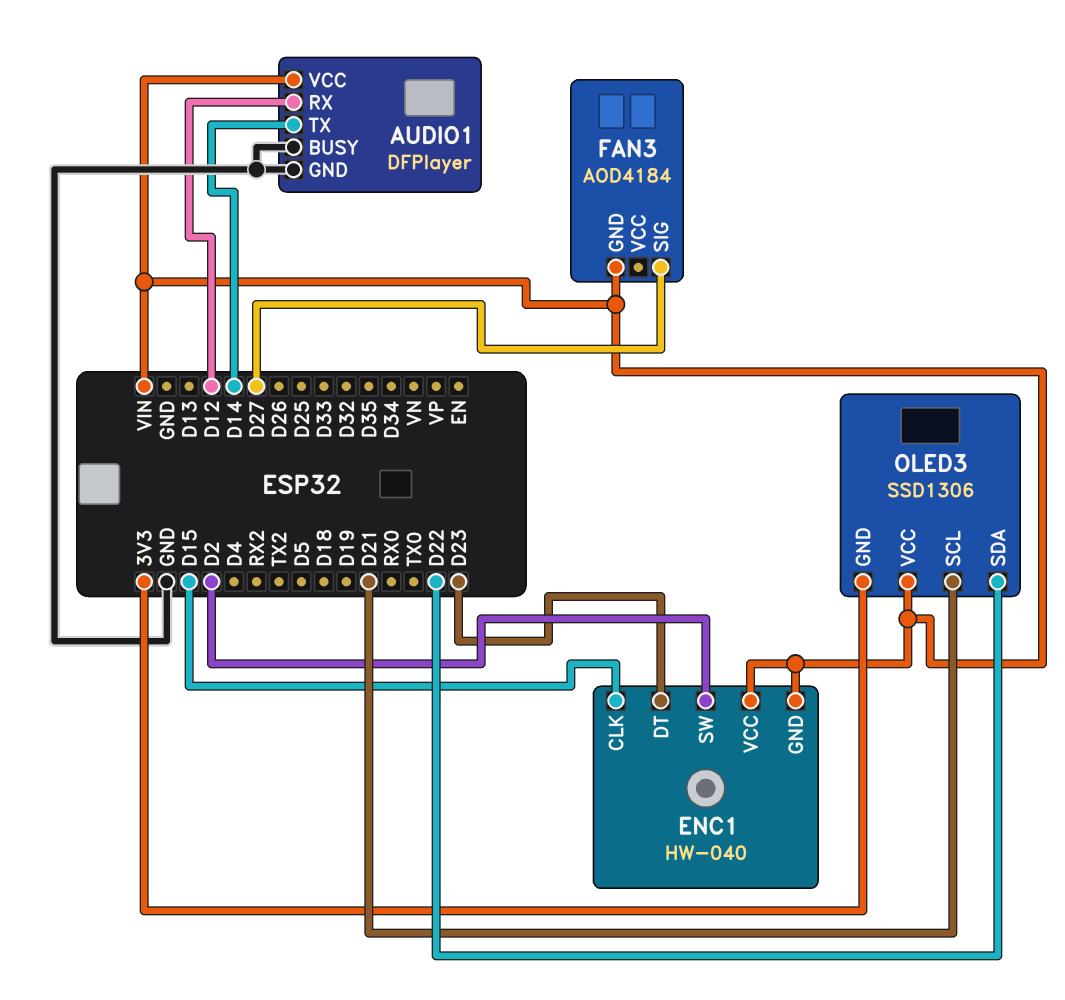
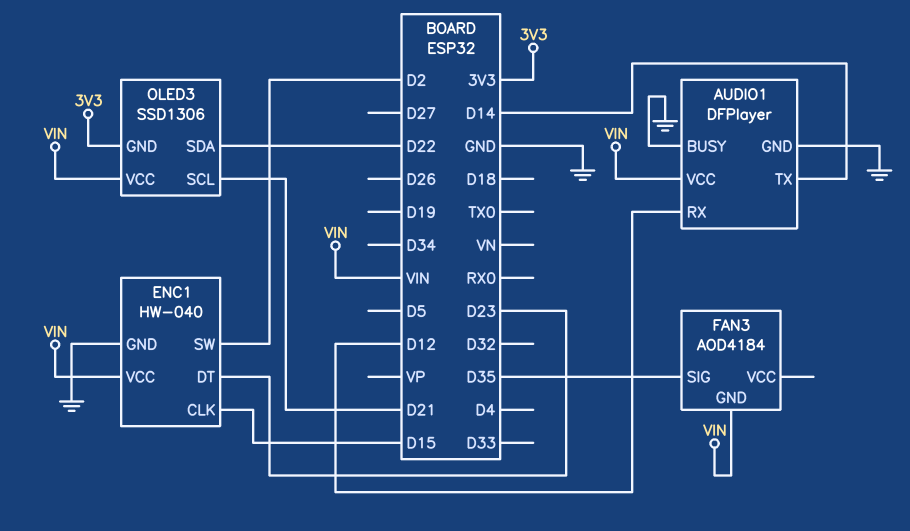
ENC1 pin GND: VIN -> GND
FAN3 pin SIG: D27 -> D35

